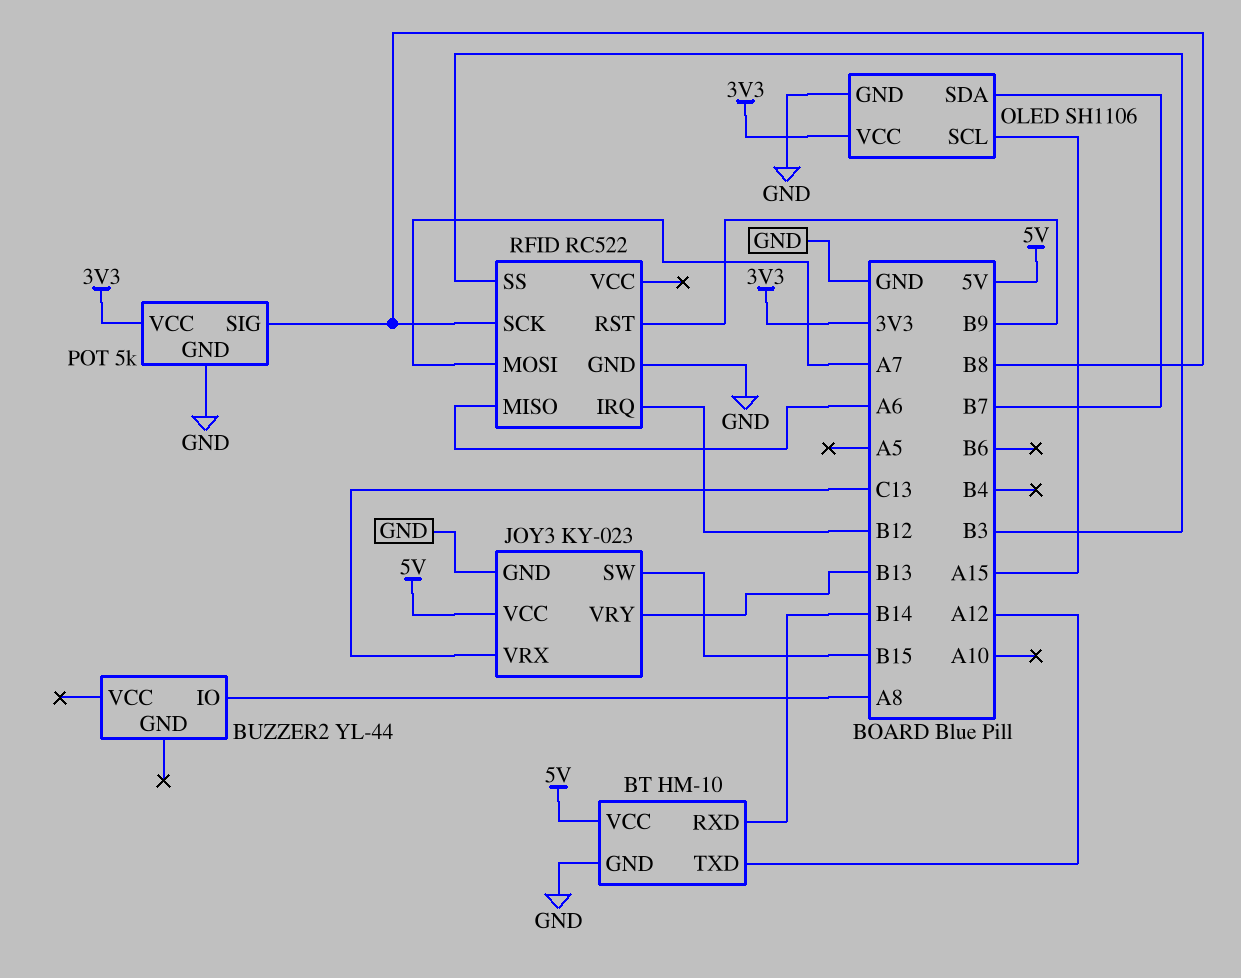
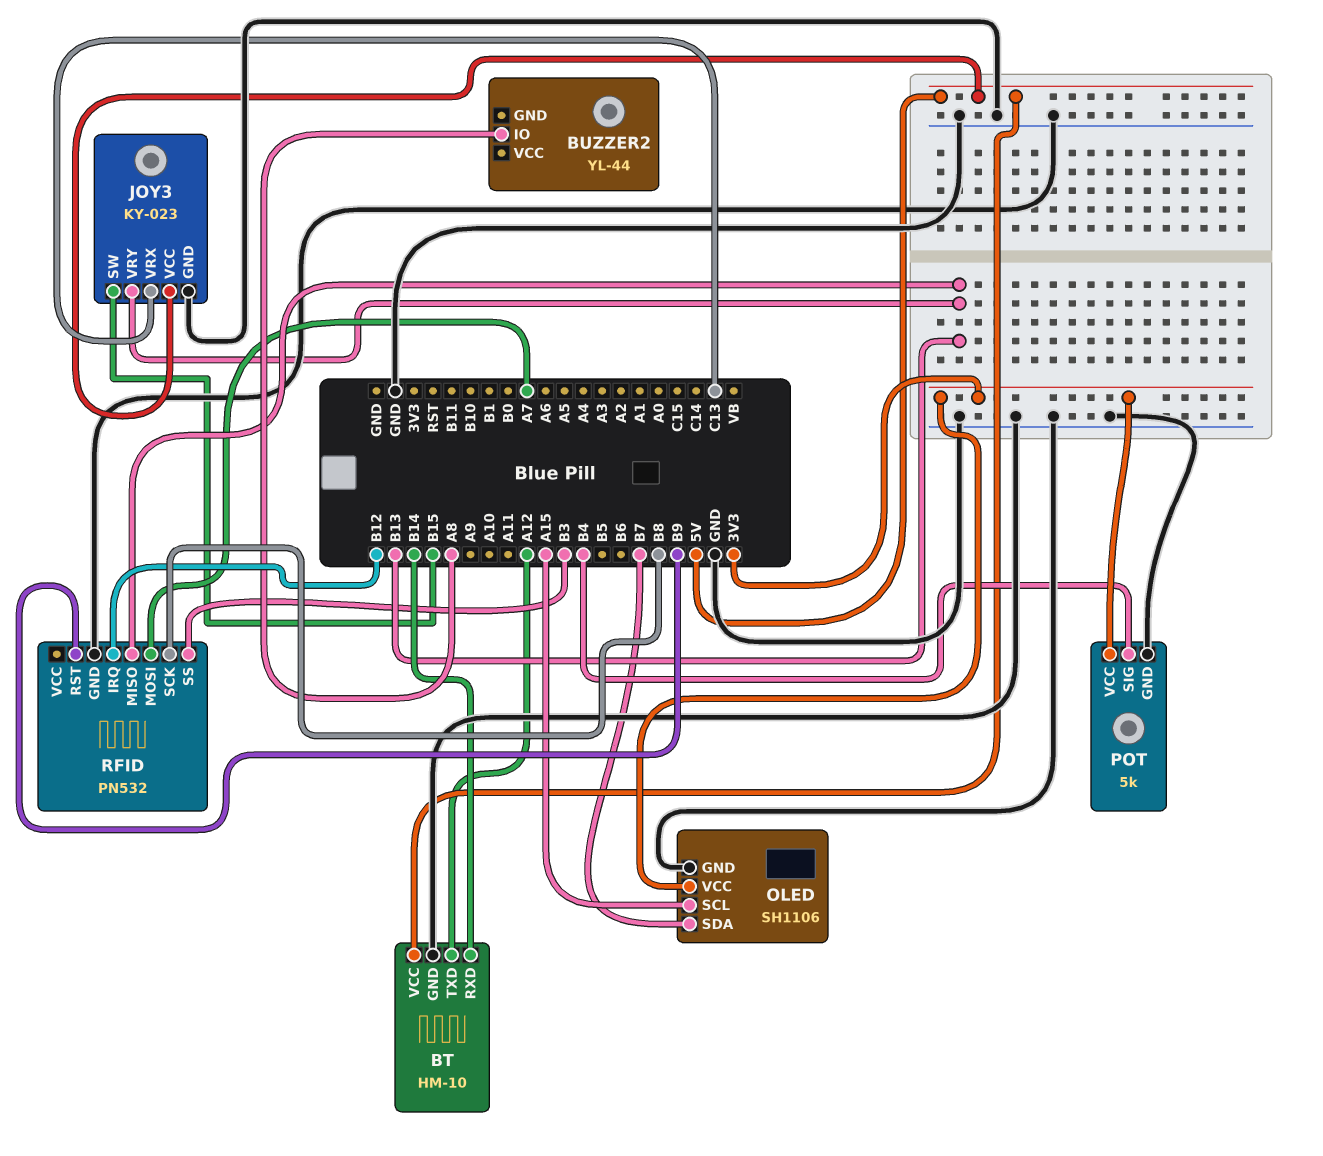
POT pin SIG: B8 -> B4
RFID: RC522 -> PN532
RFID pin MISO: A6 -> B13

